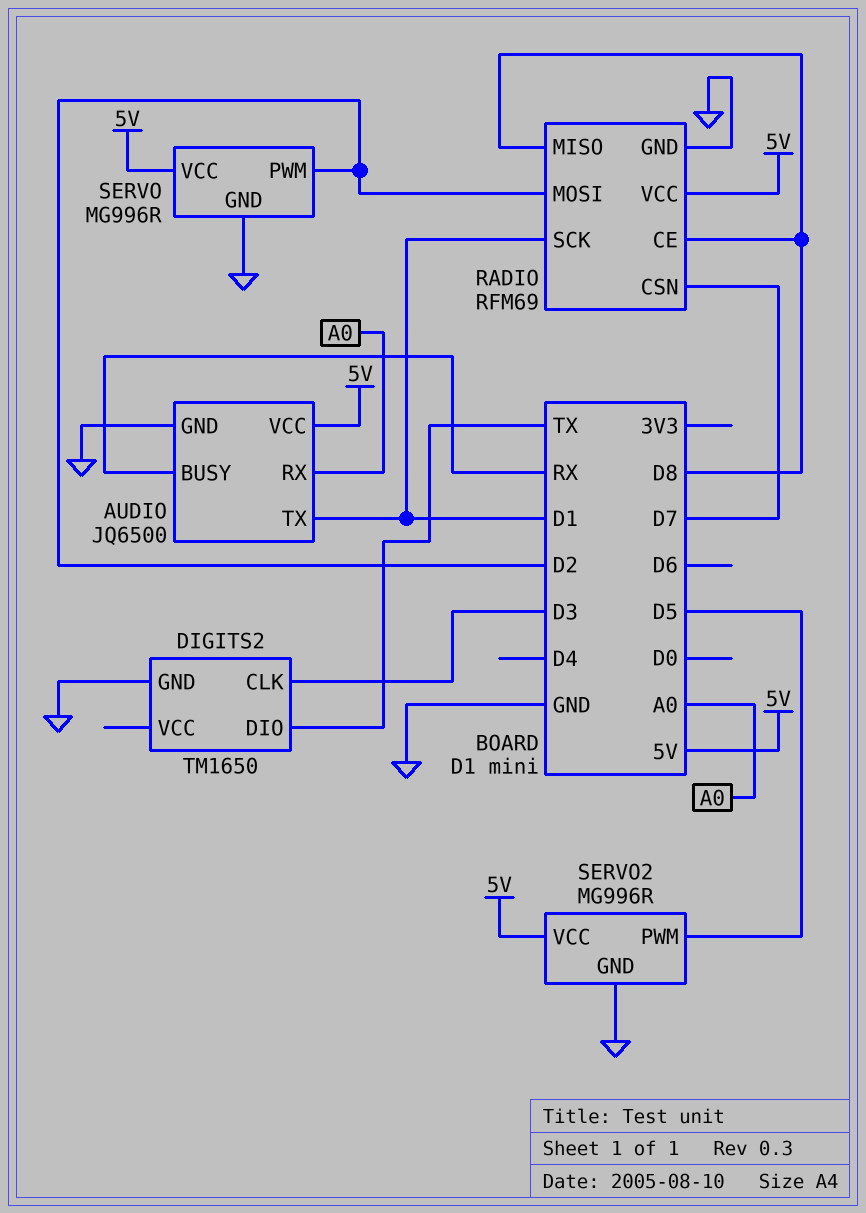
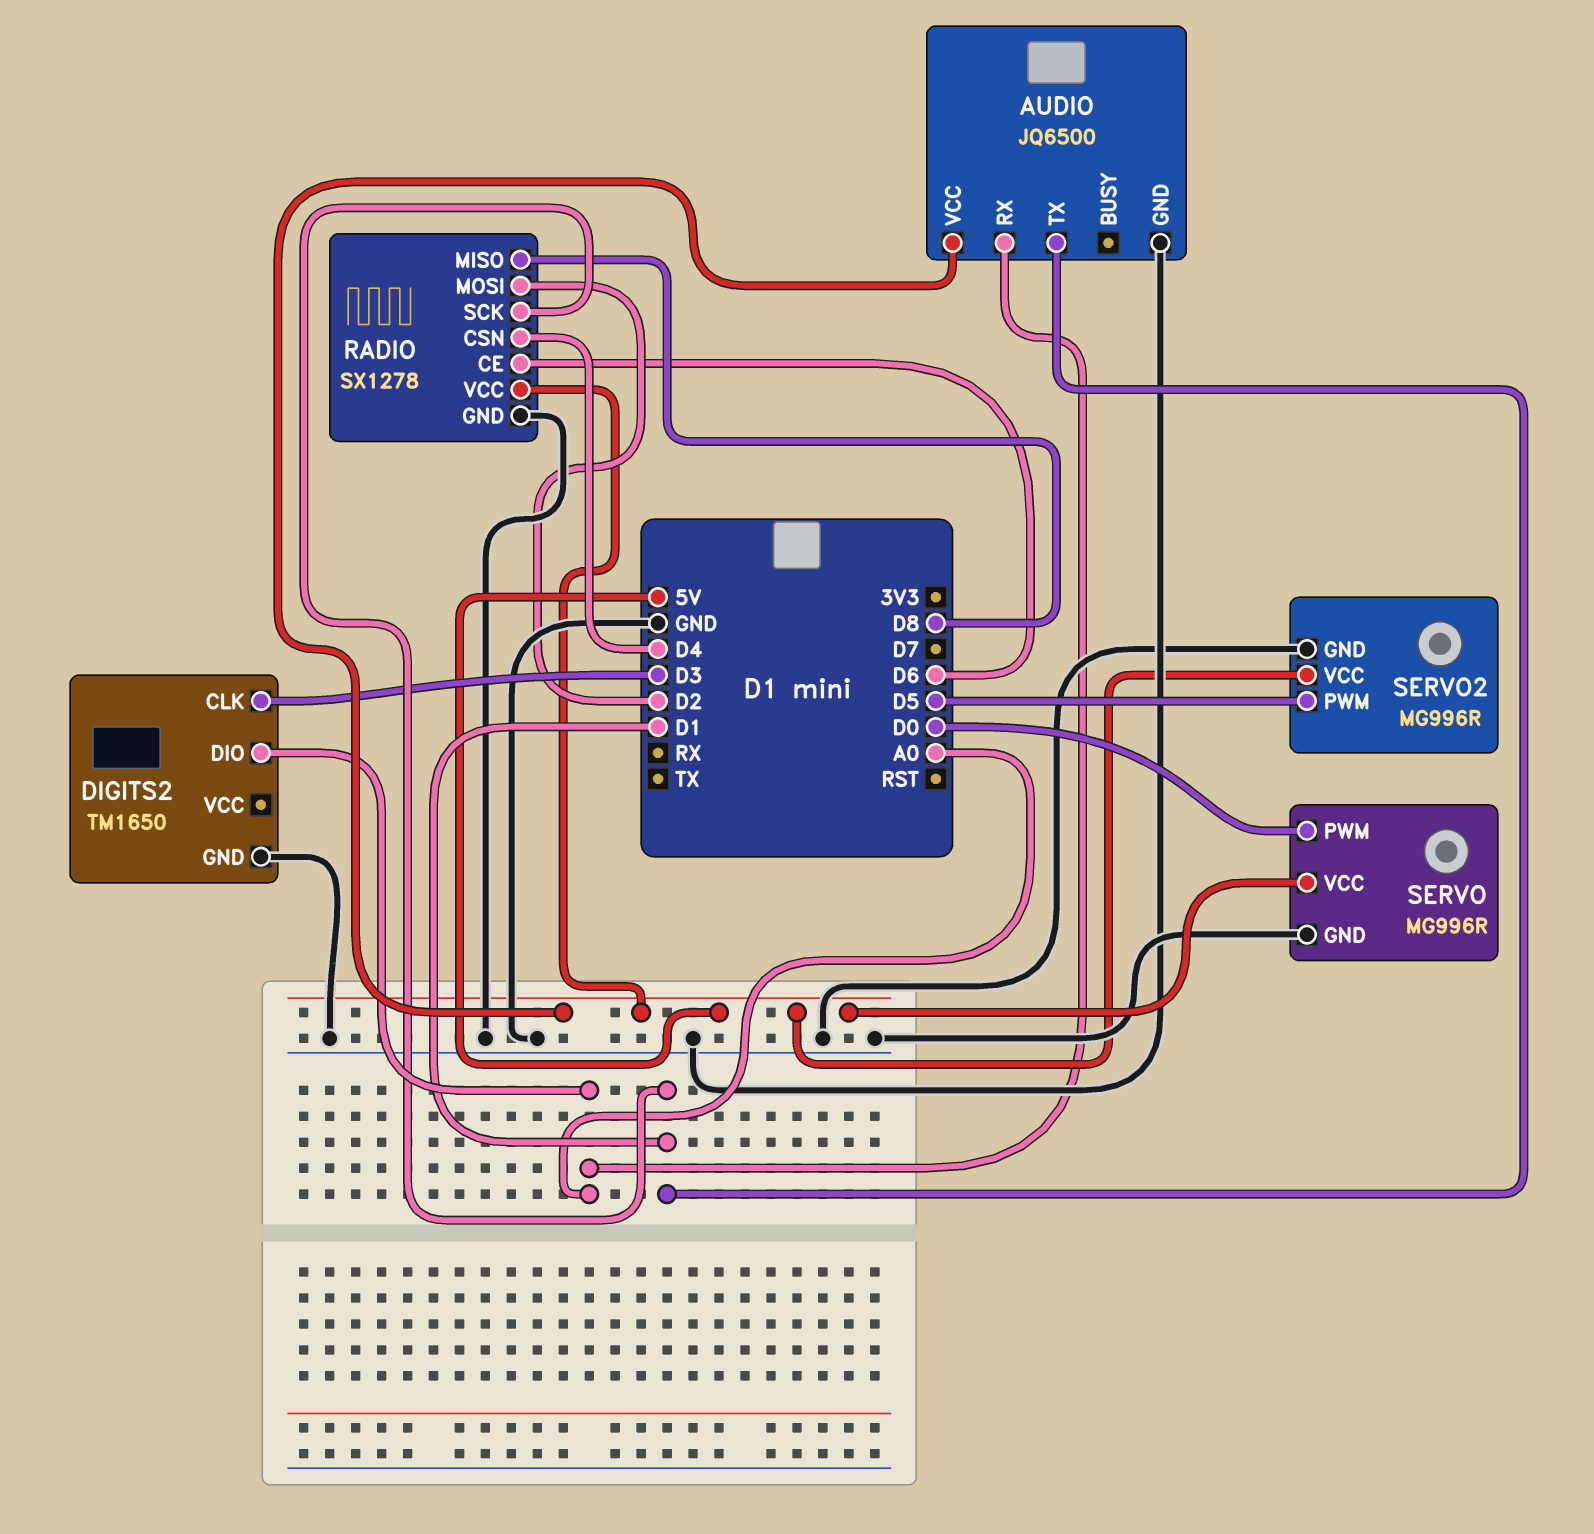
AUDIO pin BUSY: RX -> none
DIGITS2 pin DIO: TX -> A0
RADIO: RFM69 -> SX1278
RADIO pin CE: D8 -> D6
RADIO pin CSN: D7 -> D4
SERVO pin PWM: D2 -> D0

